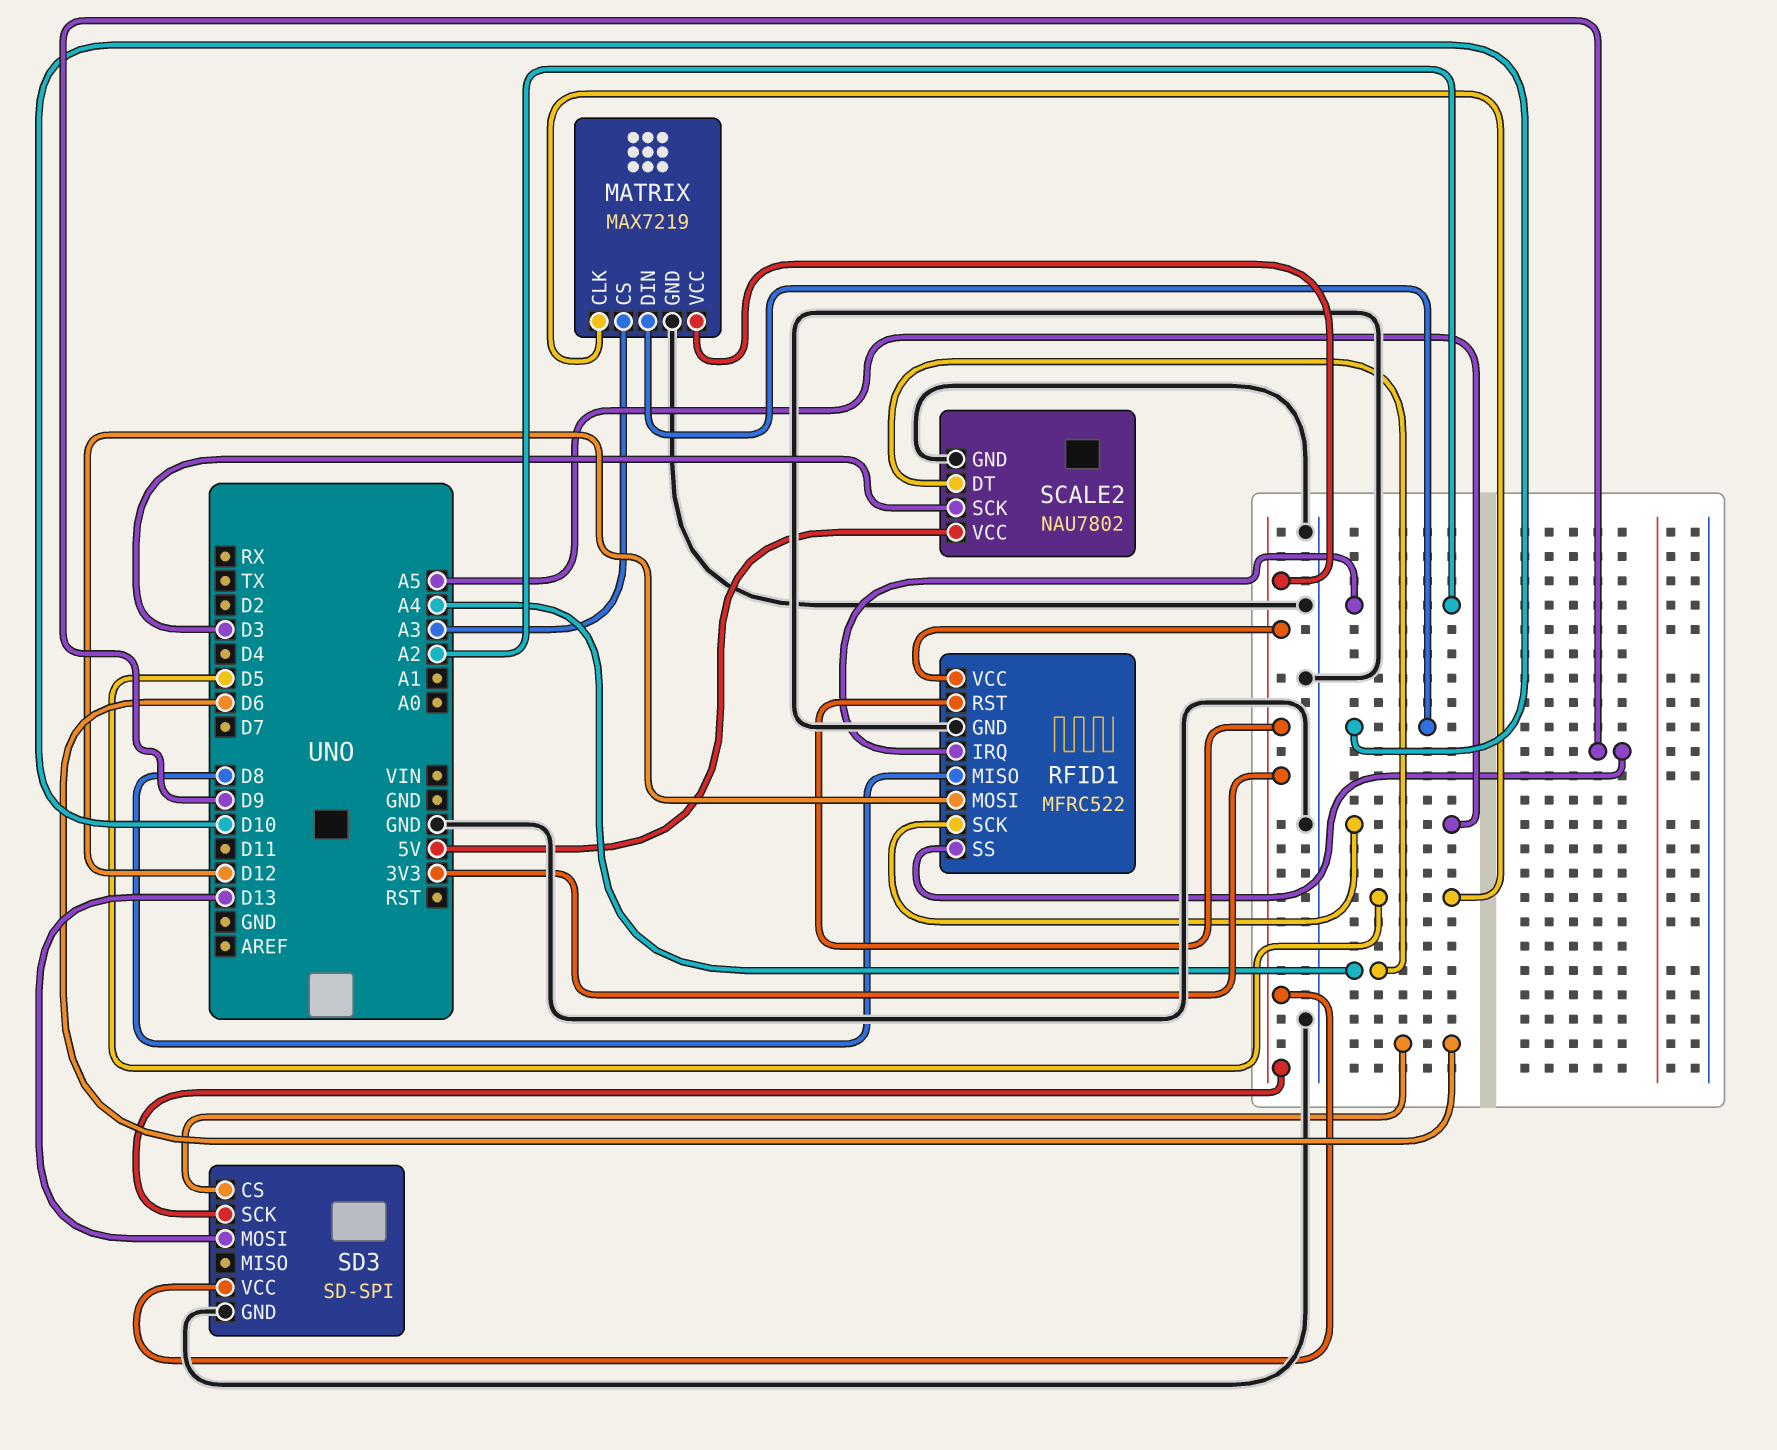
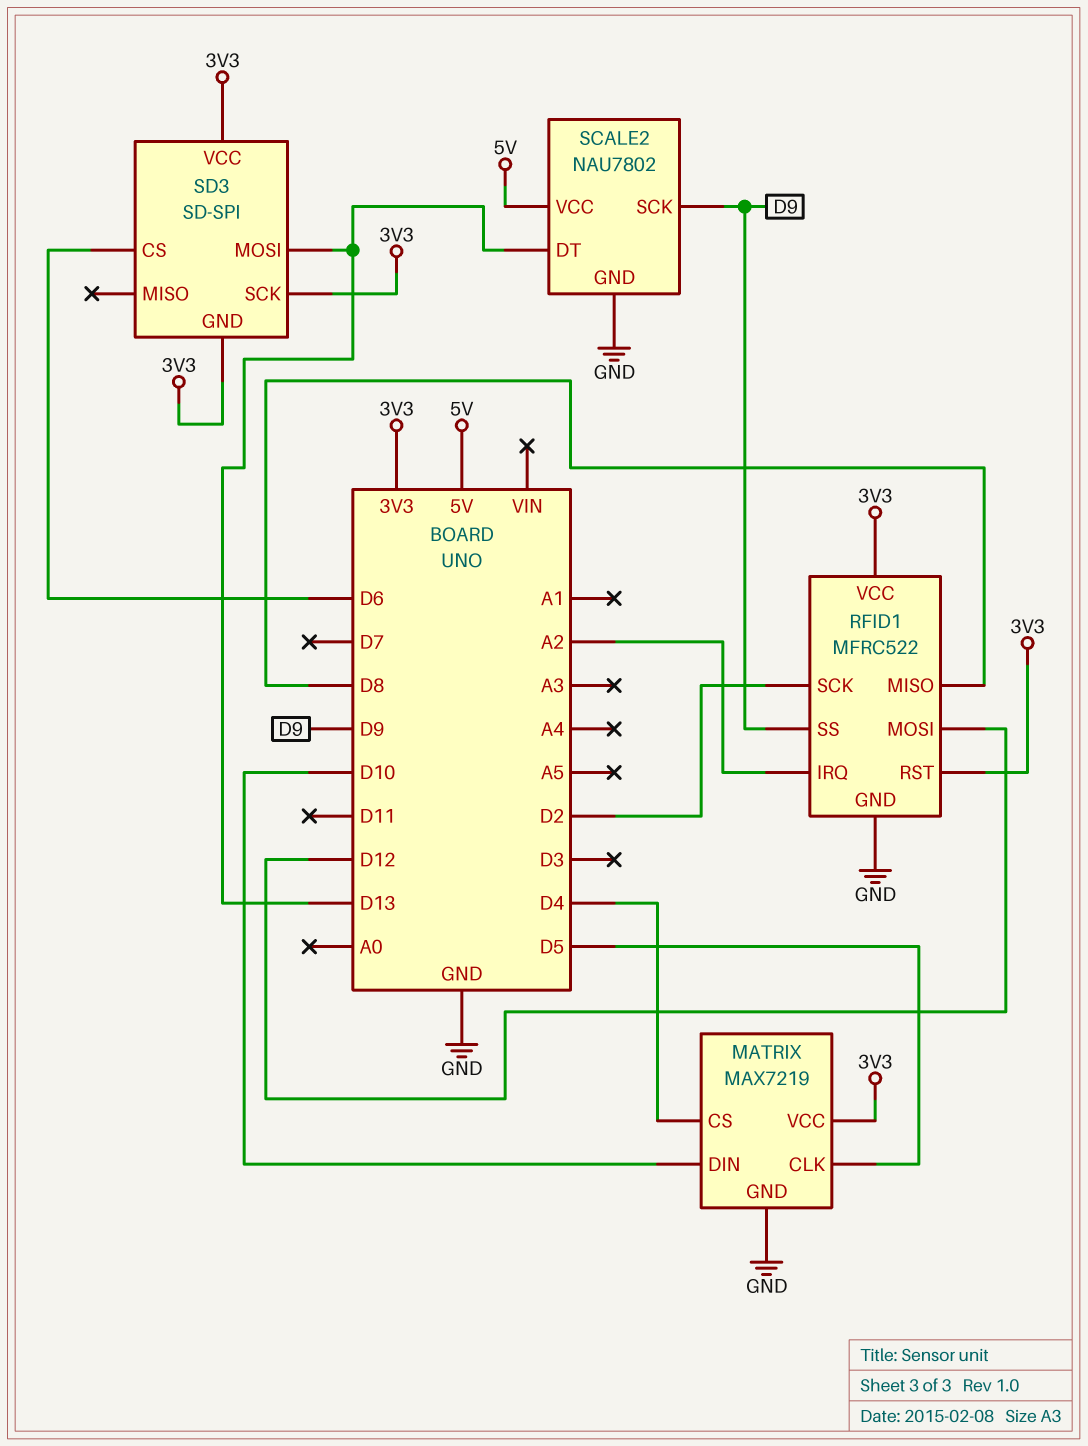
MATRIX pin CS: A3 -> D4
RFID1 pin SCK: A5 -> D2
SCALE2 pin DT: A4 -> D13
SCALE2 pin SCK: D3 -> D9
SD3 pin GND: GND -> 3V3

